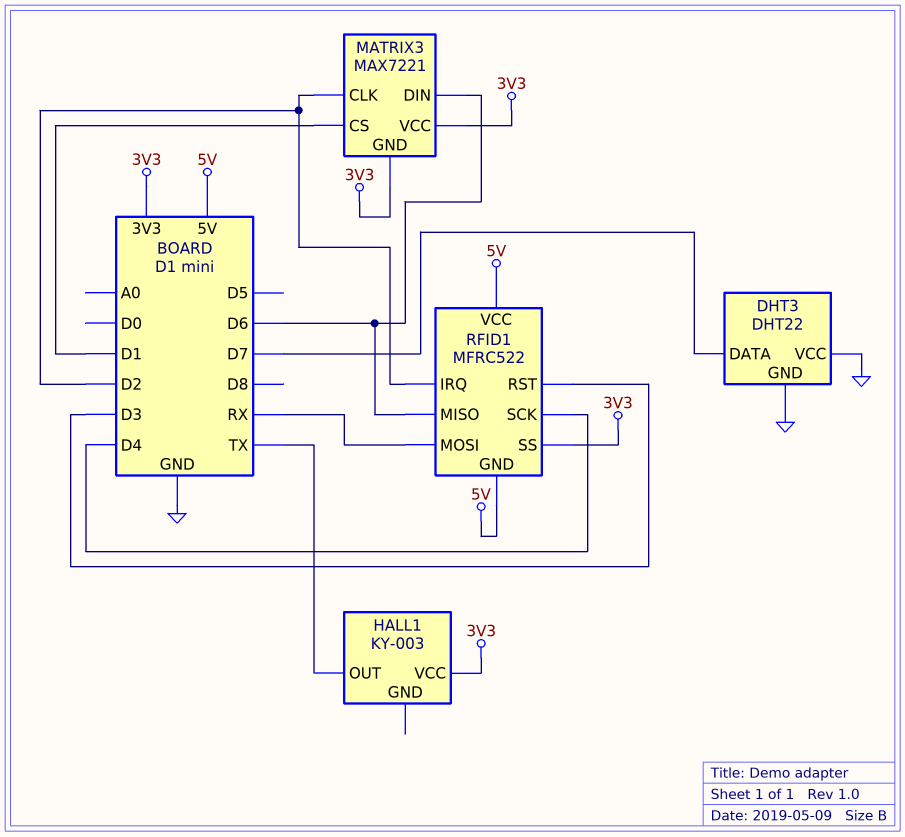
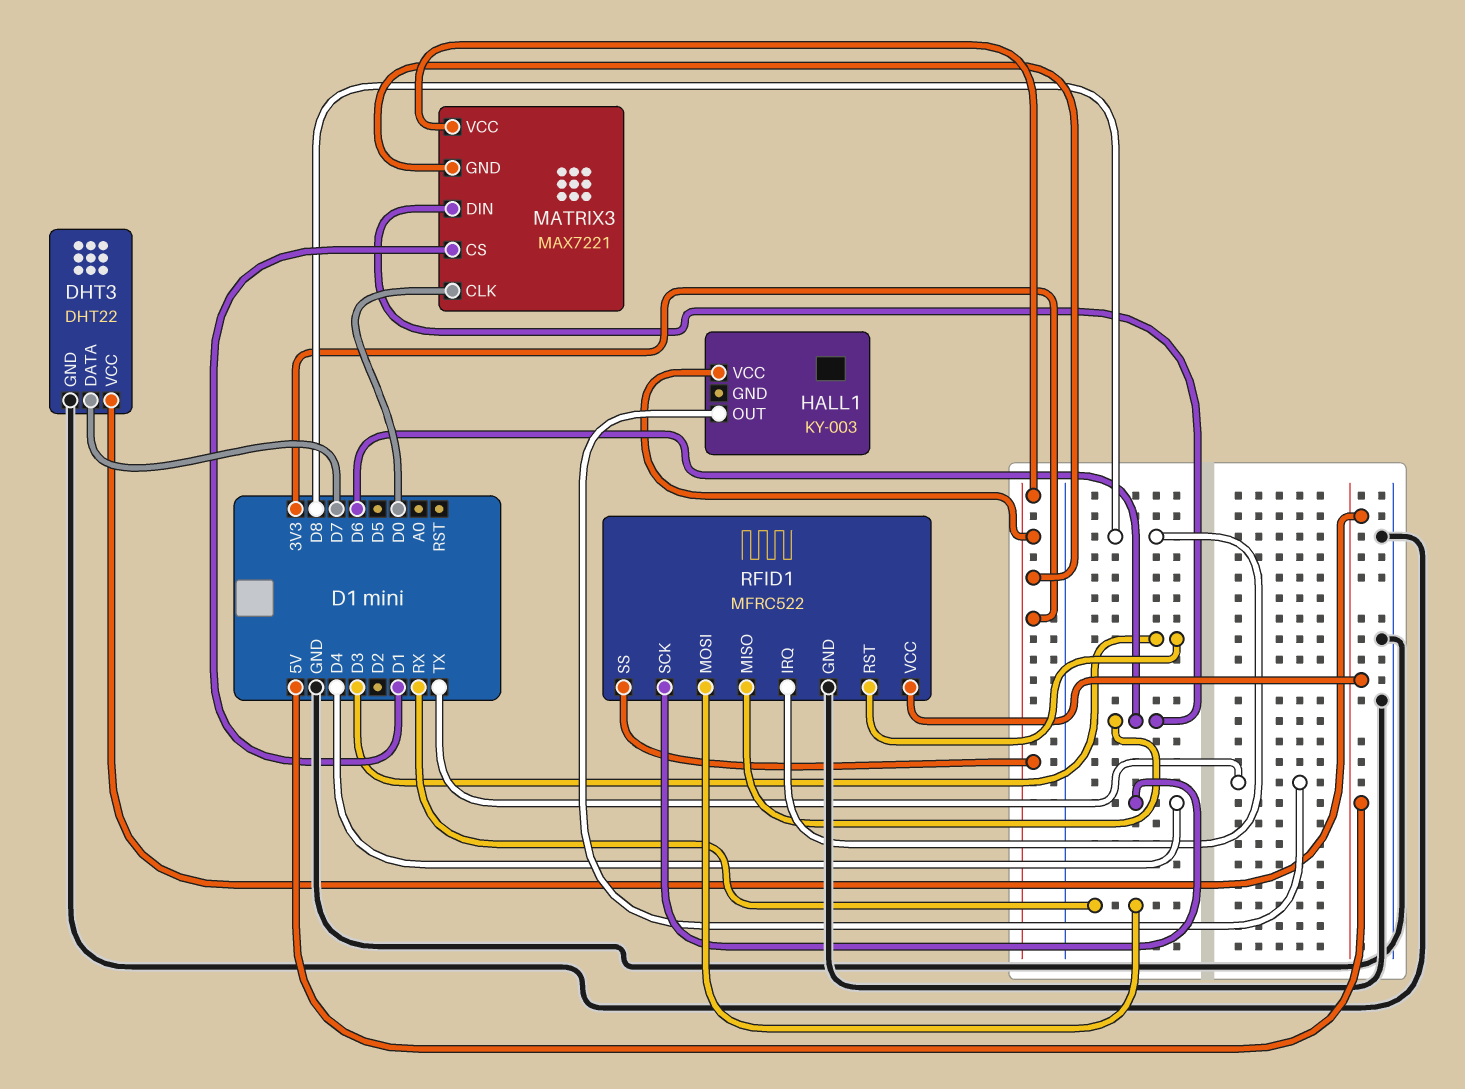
DHT3 pin VCC: GND -> 5V
MATRIX3 pin CLK: D2 -> D0
RFID1 pin GND: 5V -> GND
RFID1 pin IRQ: D2 -> D8

